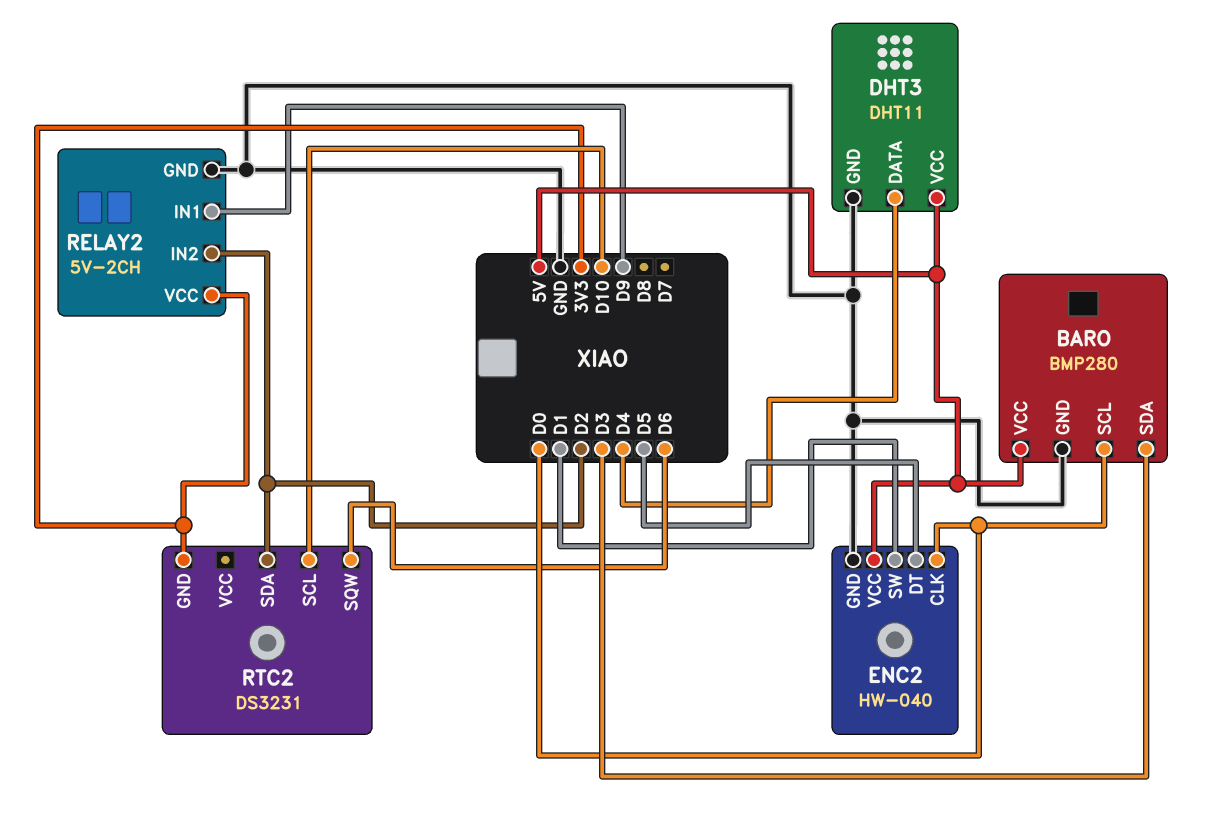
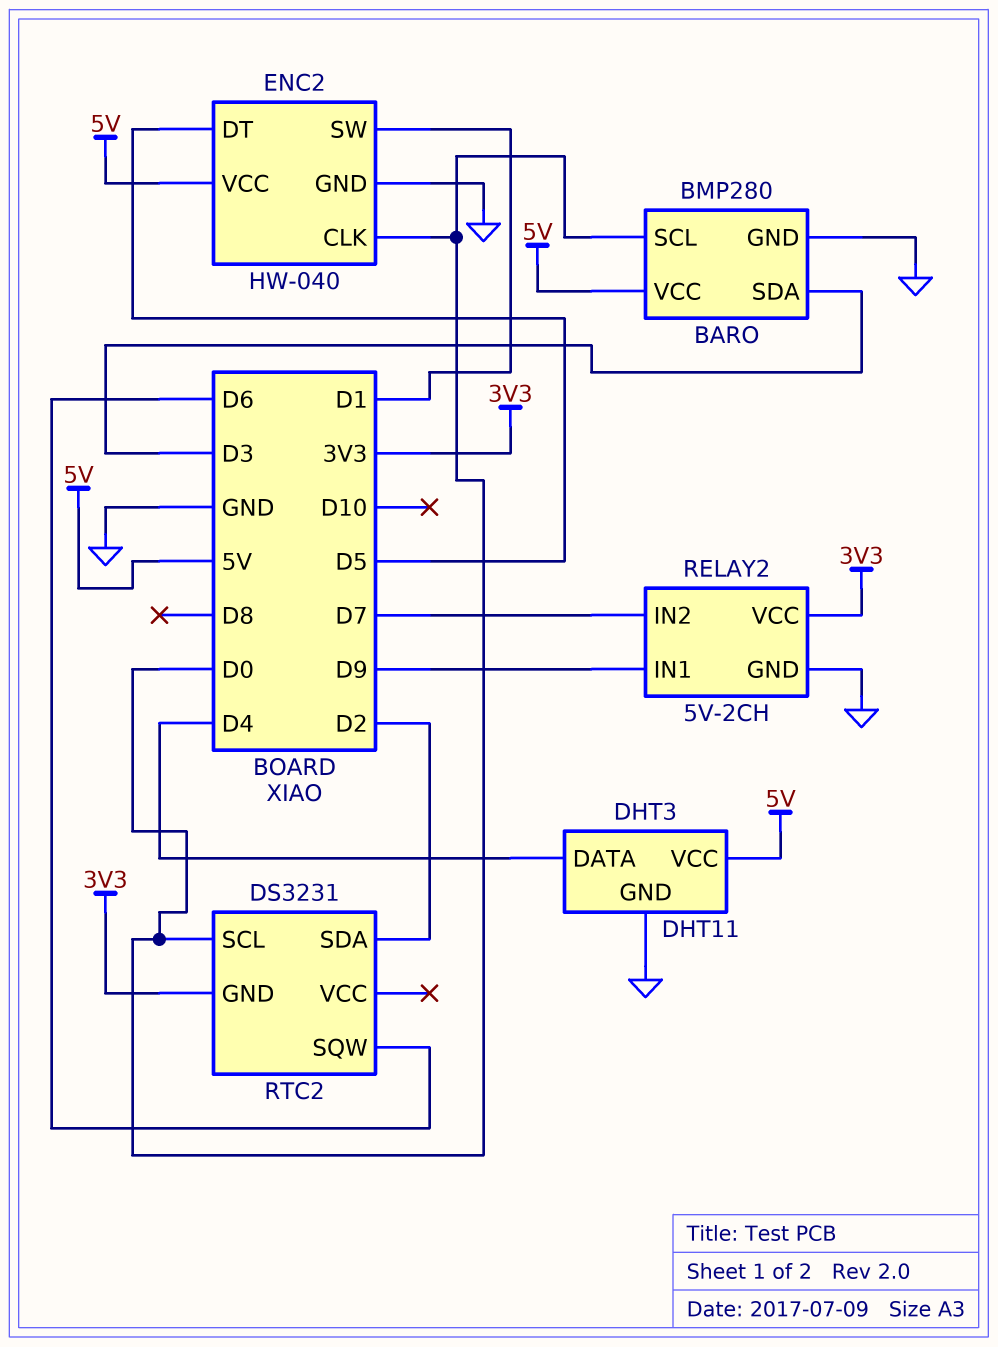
RELAY2 pin IN2: D2 -> D7
RTC2 pin SCL: D10 -> D0

